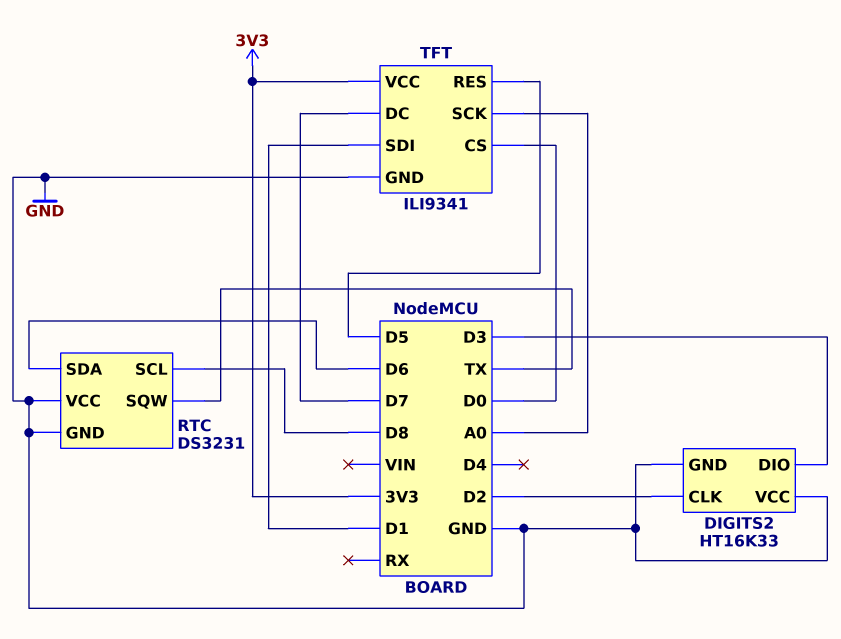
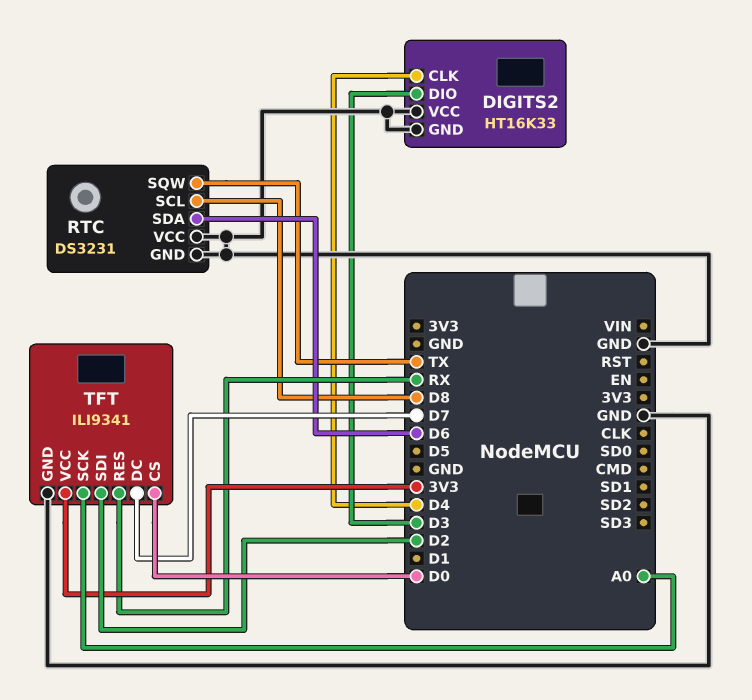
DIGITS2 pin CLK: D2 -> D4
TFT pin RES: D5 -> RX
TFT pin SDI: D1 -> D2

